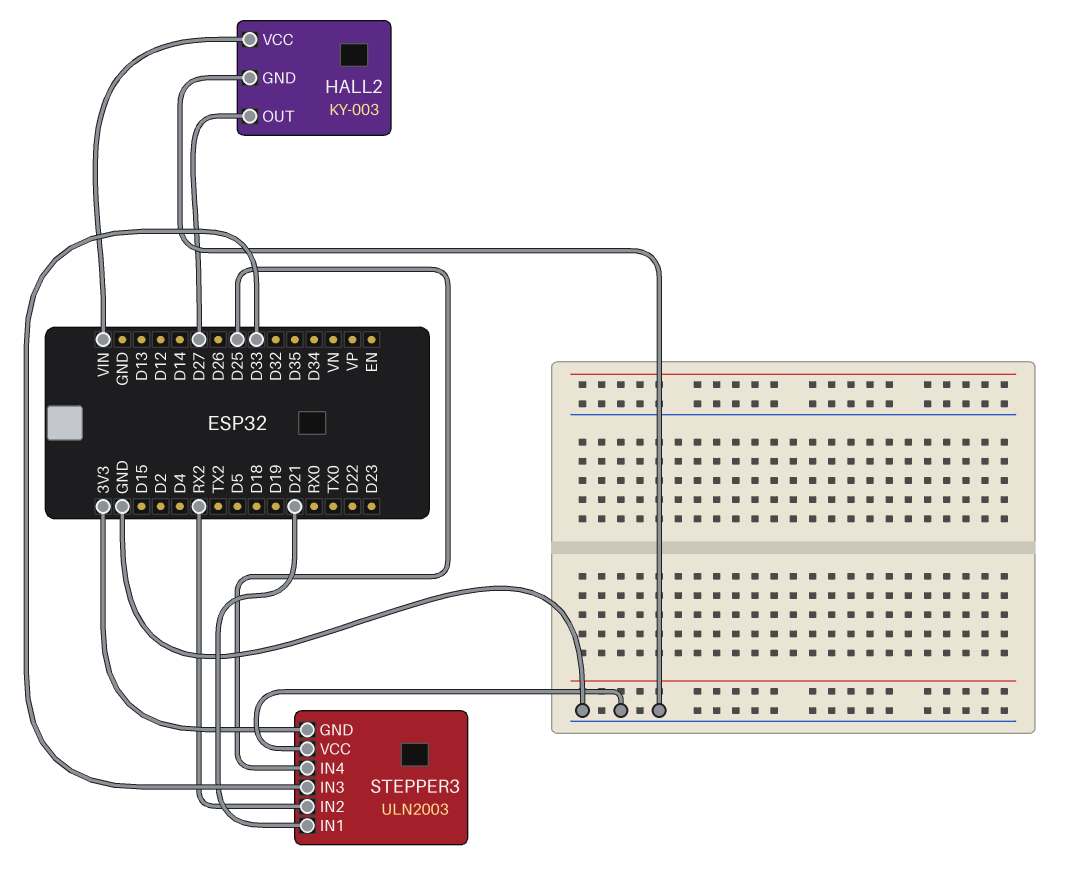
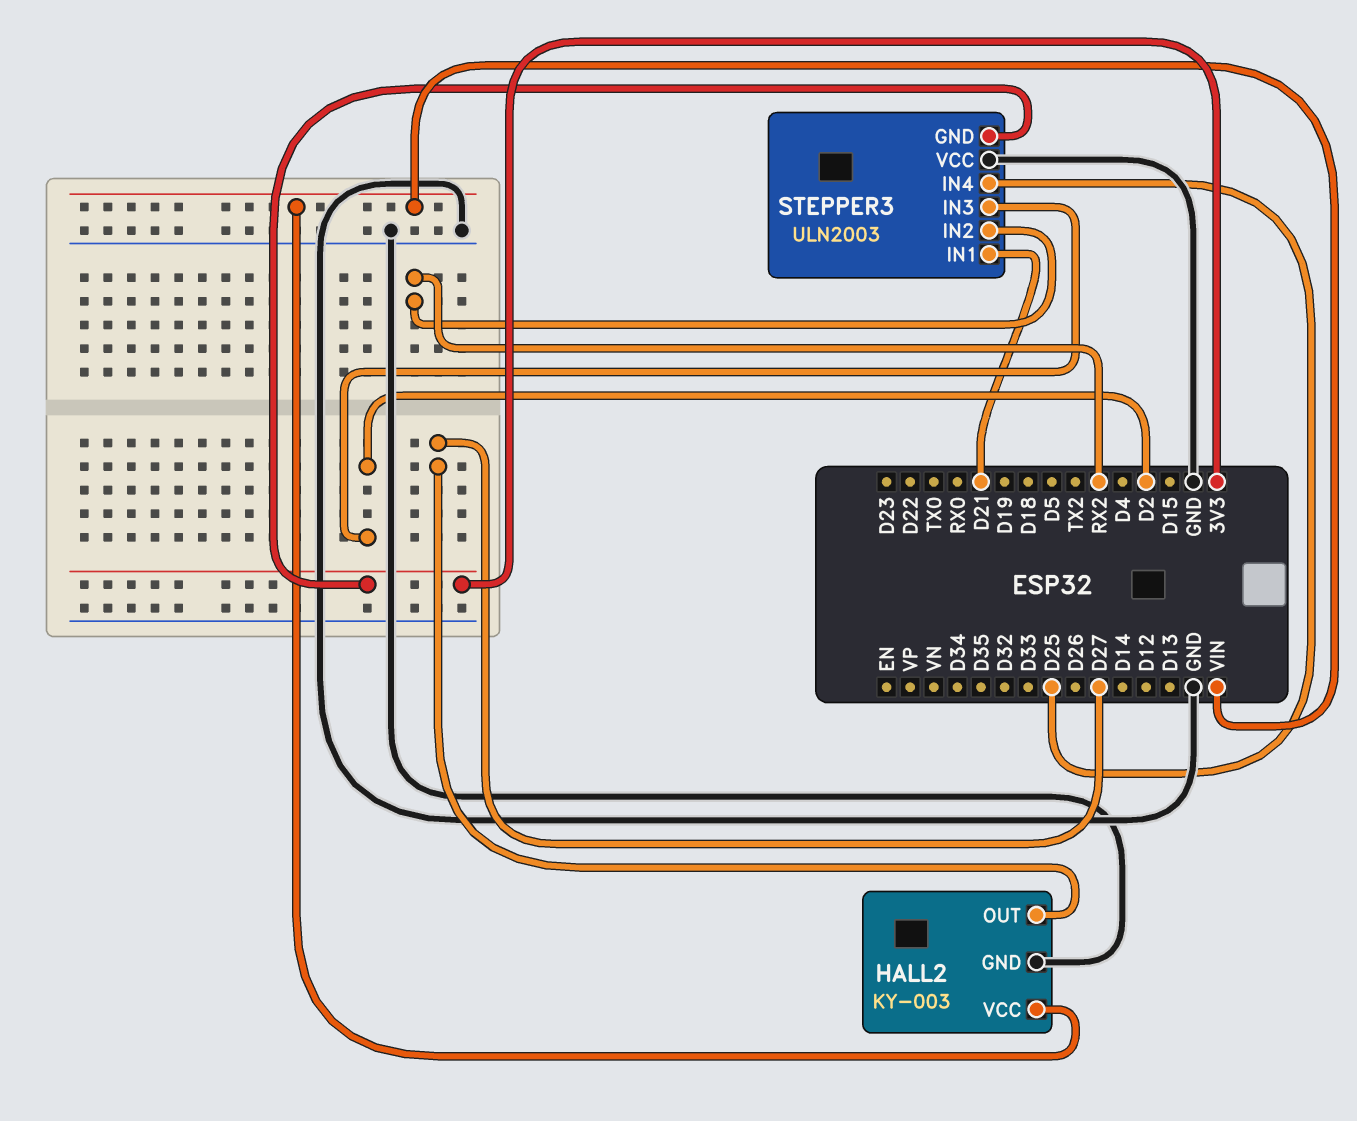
STEPPER3 pin IN3: D33 -> D2

